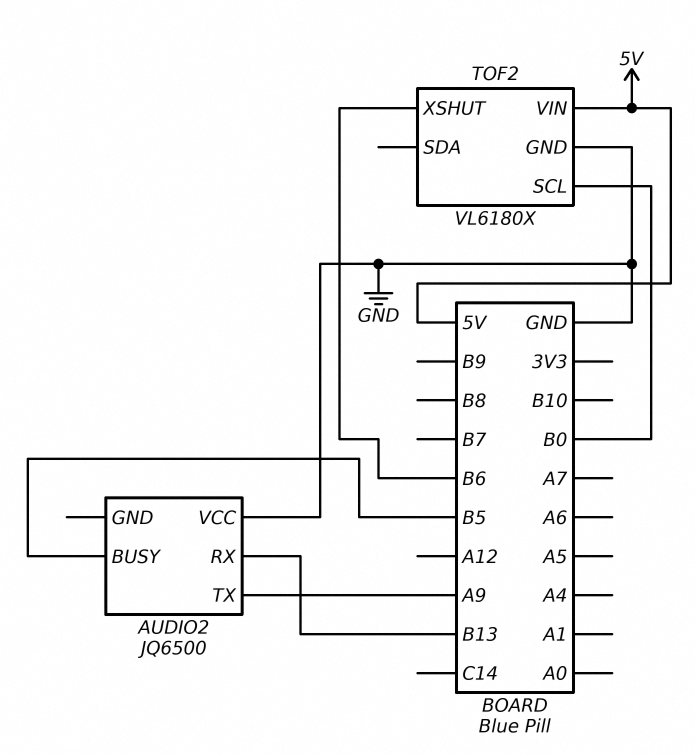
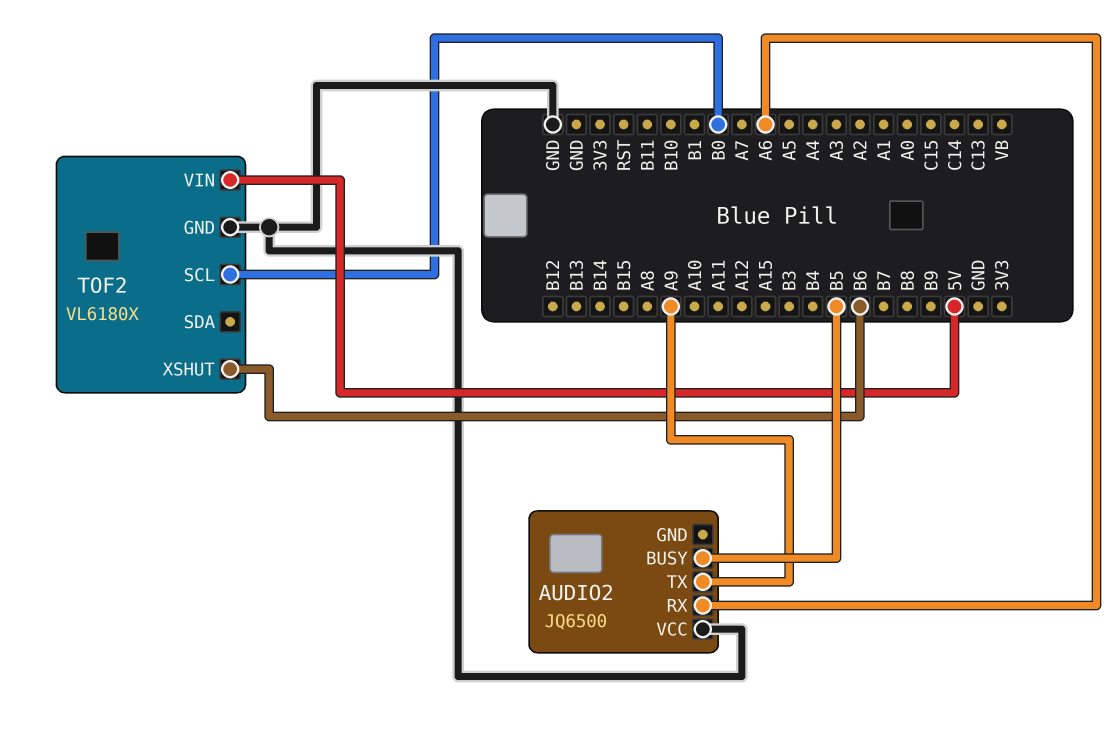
AUDIO2 pin RX: B13 -> A6

